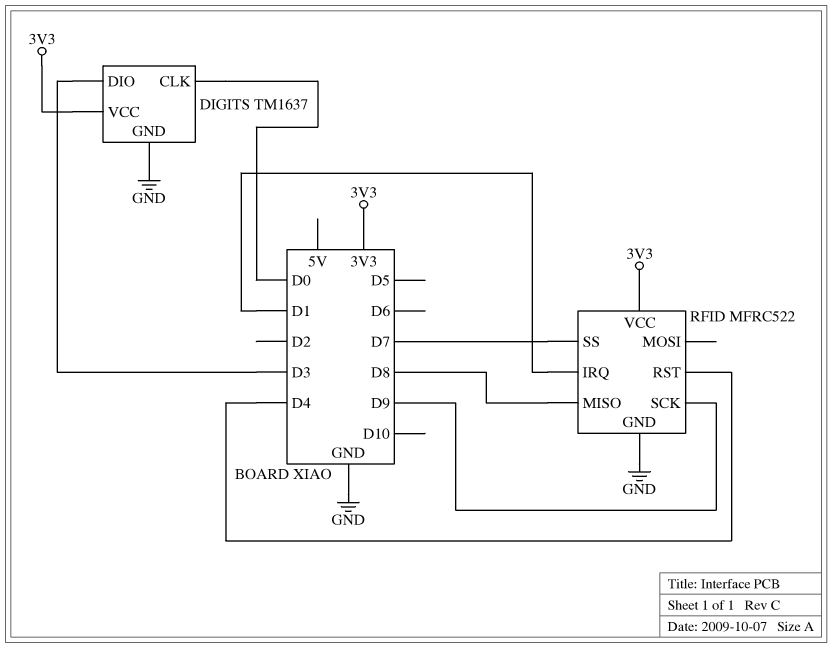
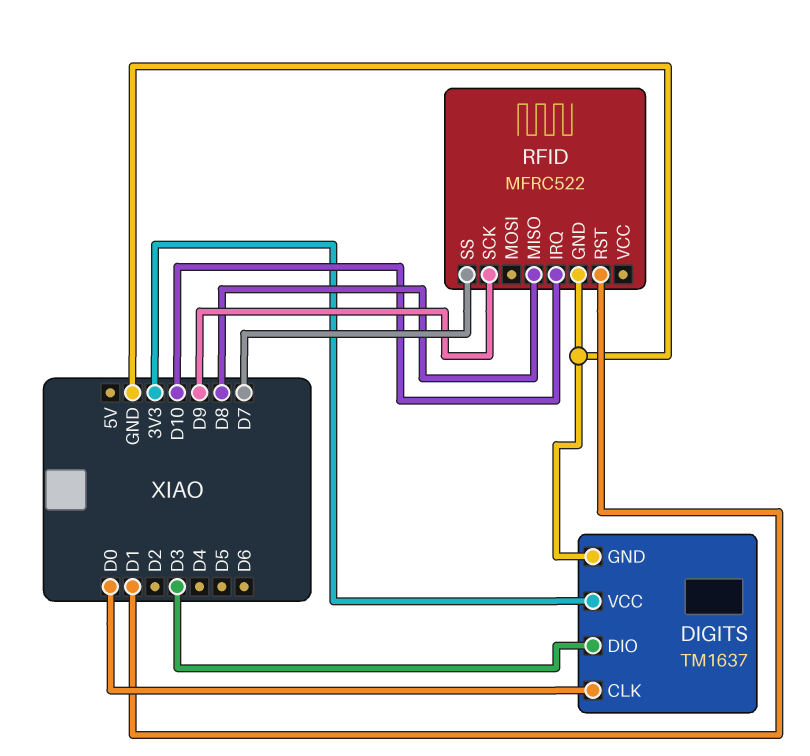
RFID pin IRQ: D1 -> D10
RFID pin RST: D4 -> D1
RFID pin VCC: 3V3 -> none

